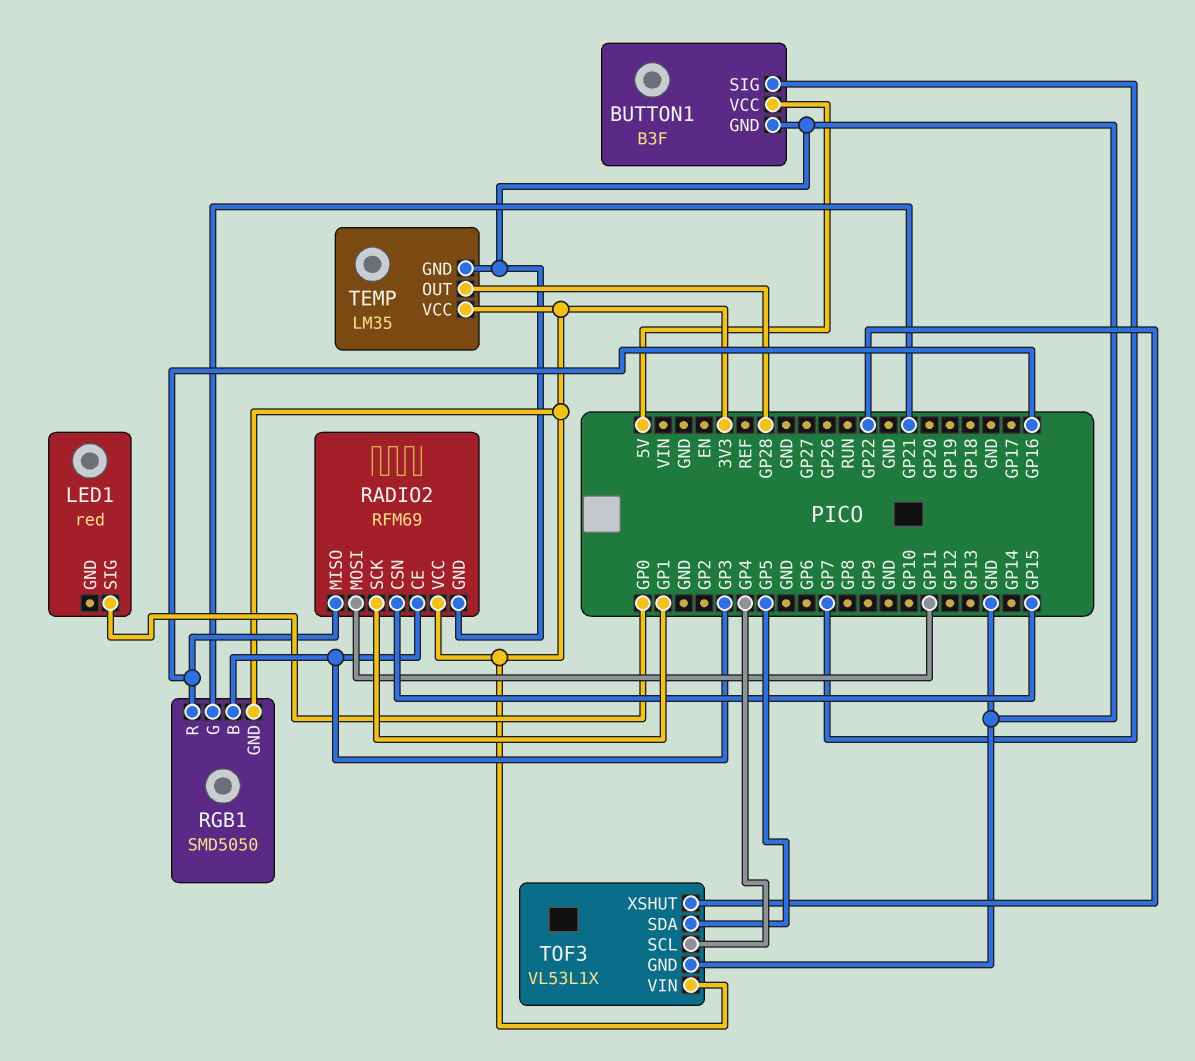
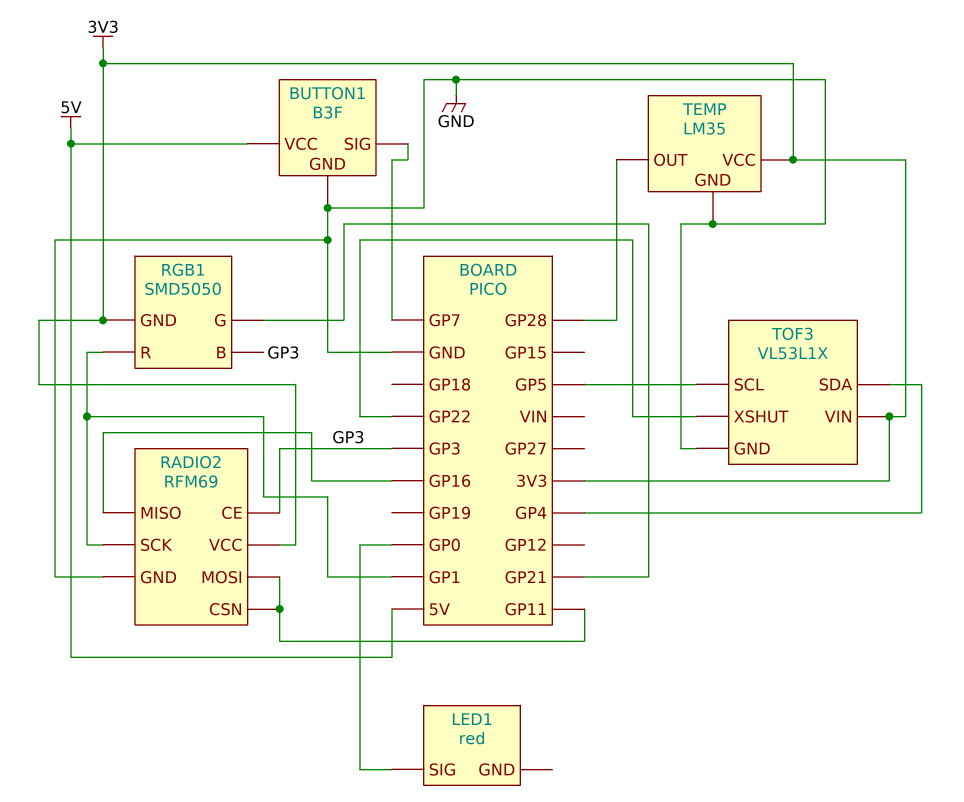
RADIO2 pin CSN: GP15 -> GP11
RGB1 pin R: GP16 -> GP1
TOF3 pin SCL: GP4 -> GP5
TOF3 pin SDA: GP5 -> GP4

